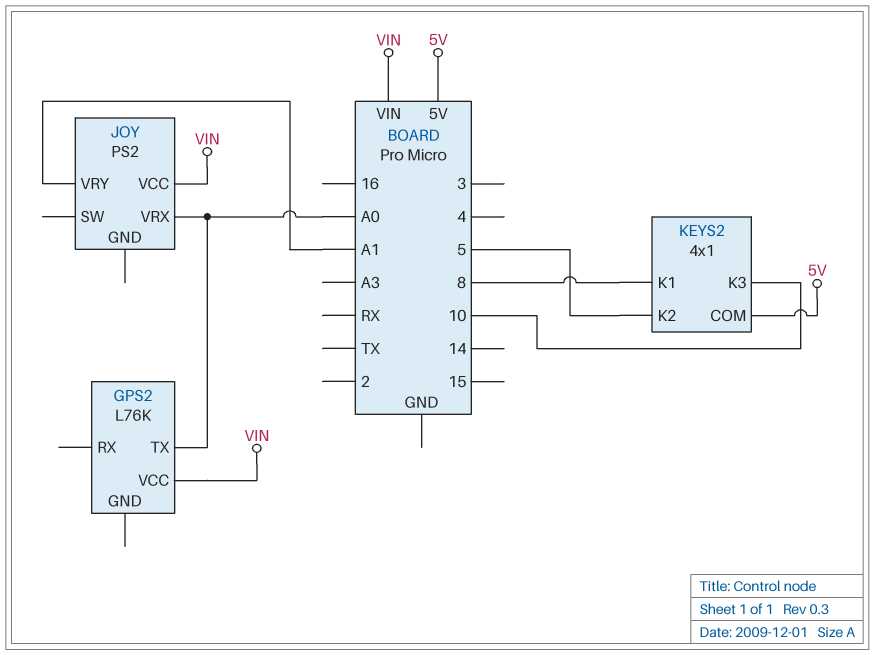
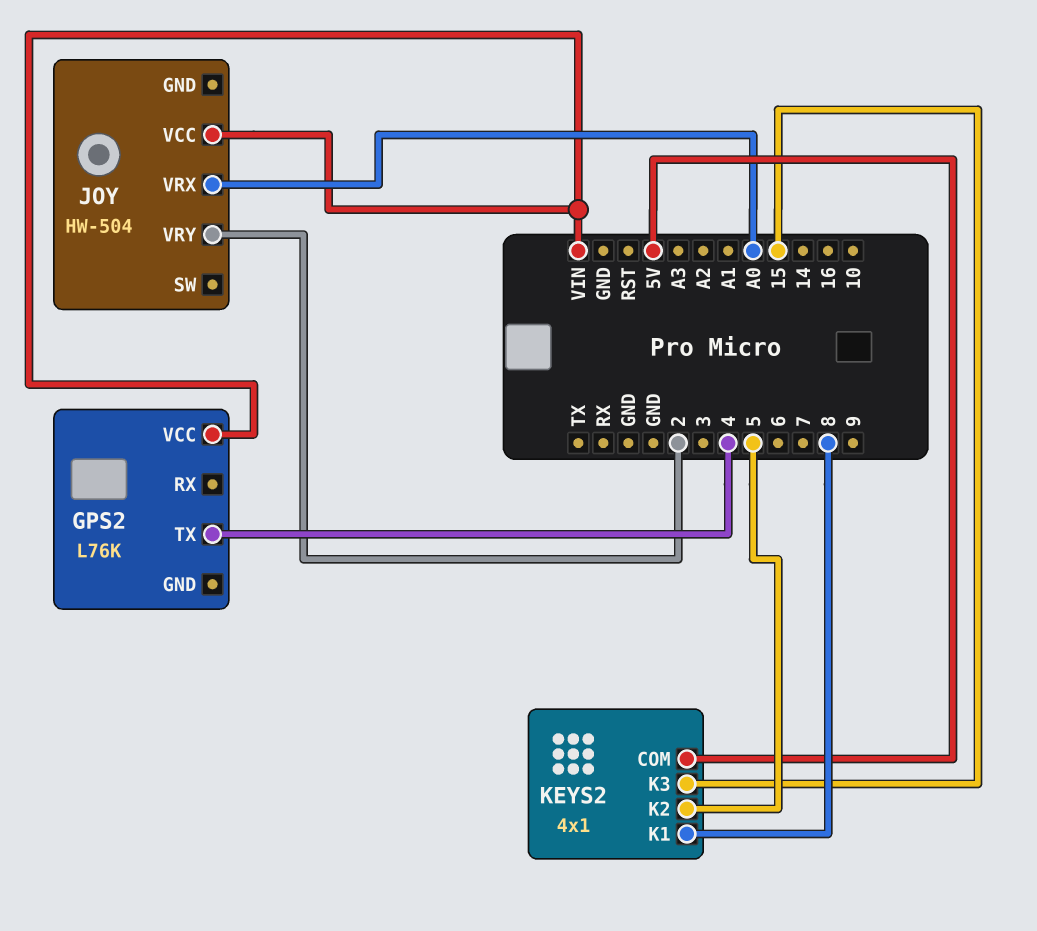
GPS2 pin TX: A0 -> 4
JOY: PS2 -> HW-504
JOY pin VRY: A1 -> 2
KEYS2 pin K3: 10 -> 15

